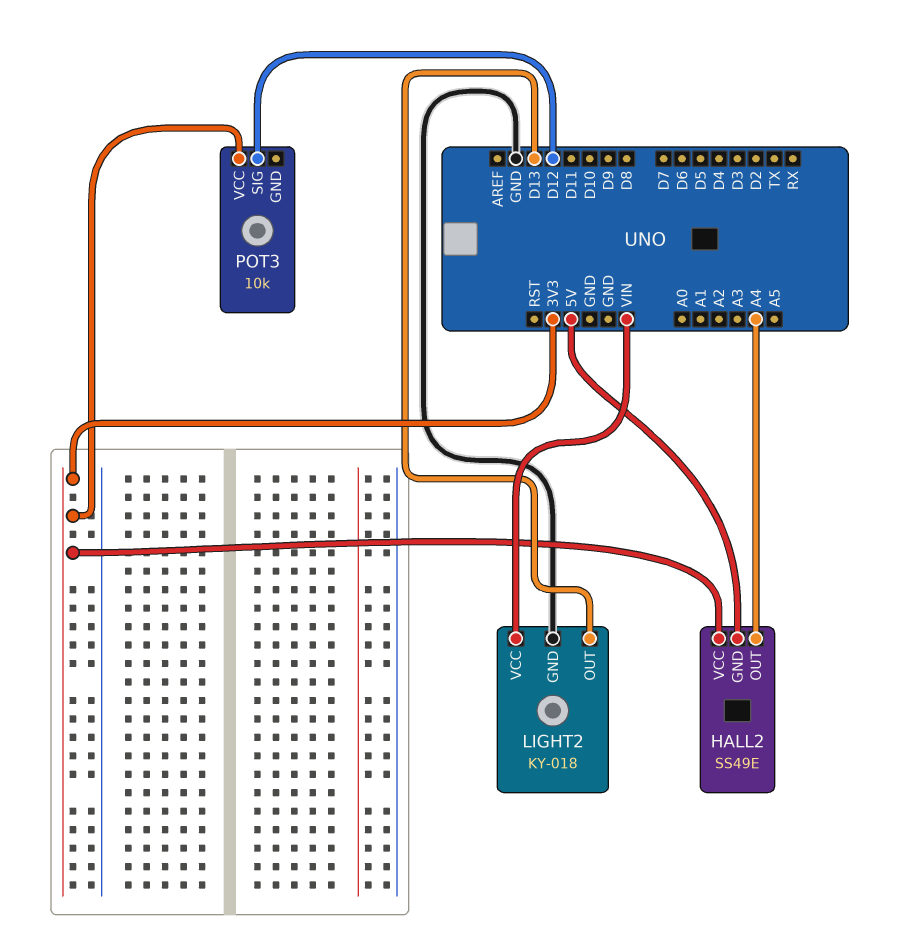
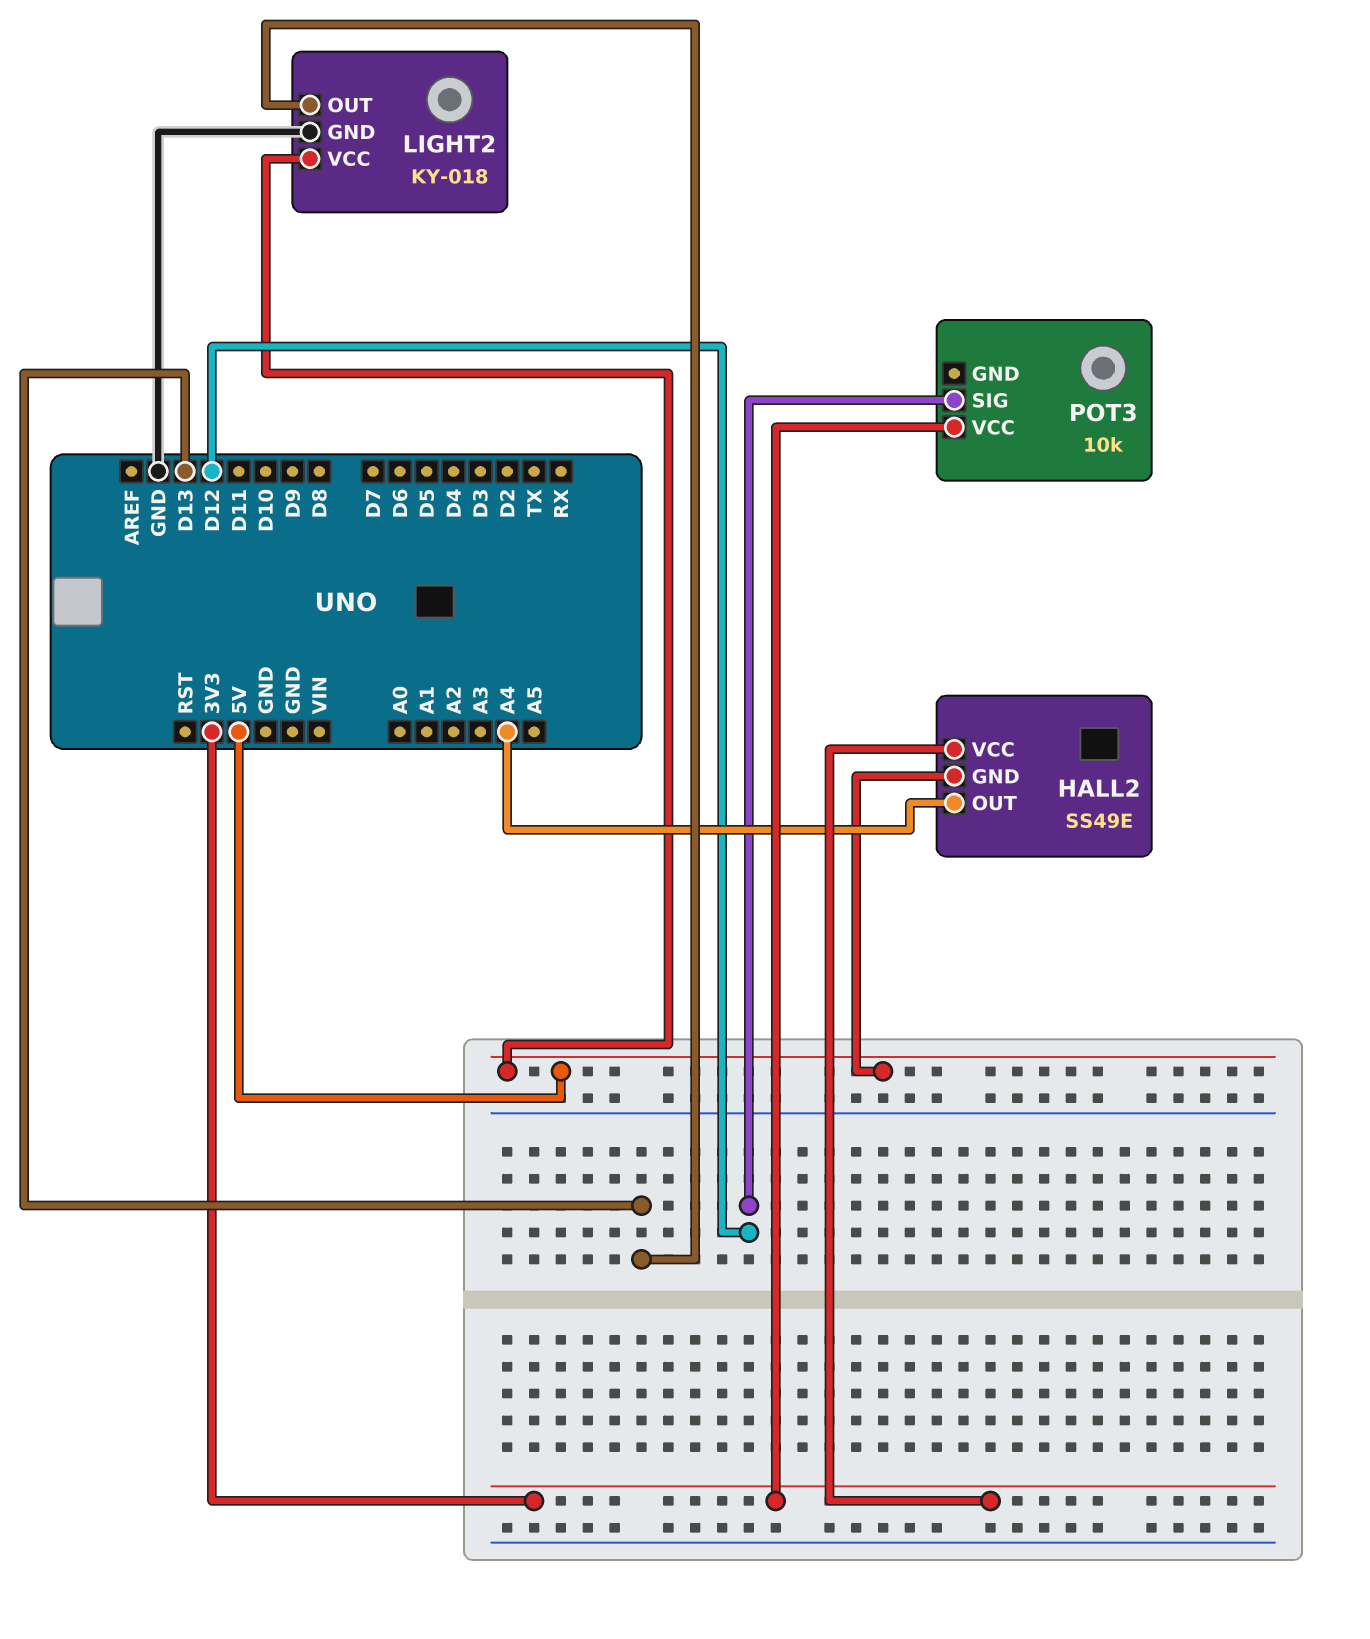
LIGHT2 pin VCC: VIN -> 5V

